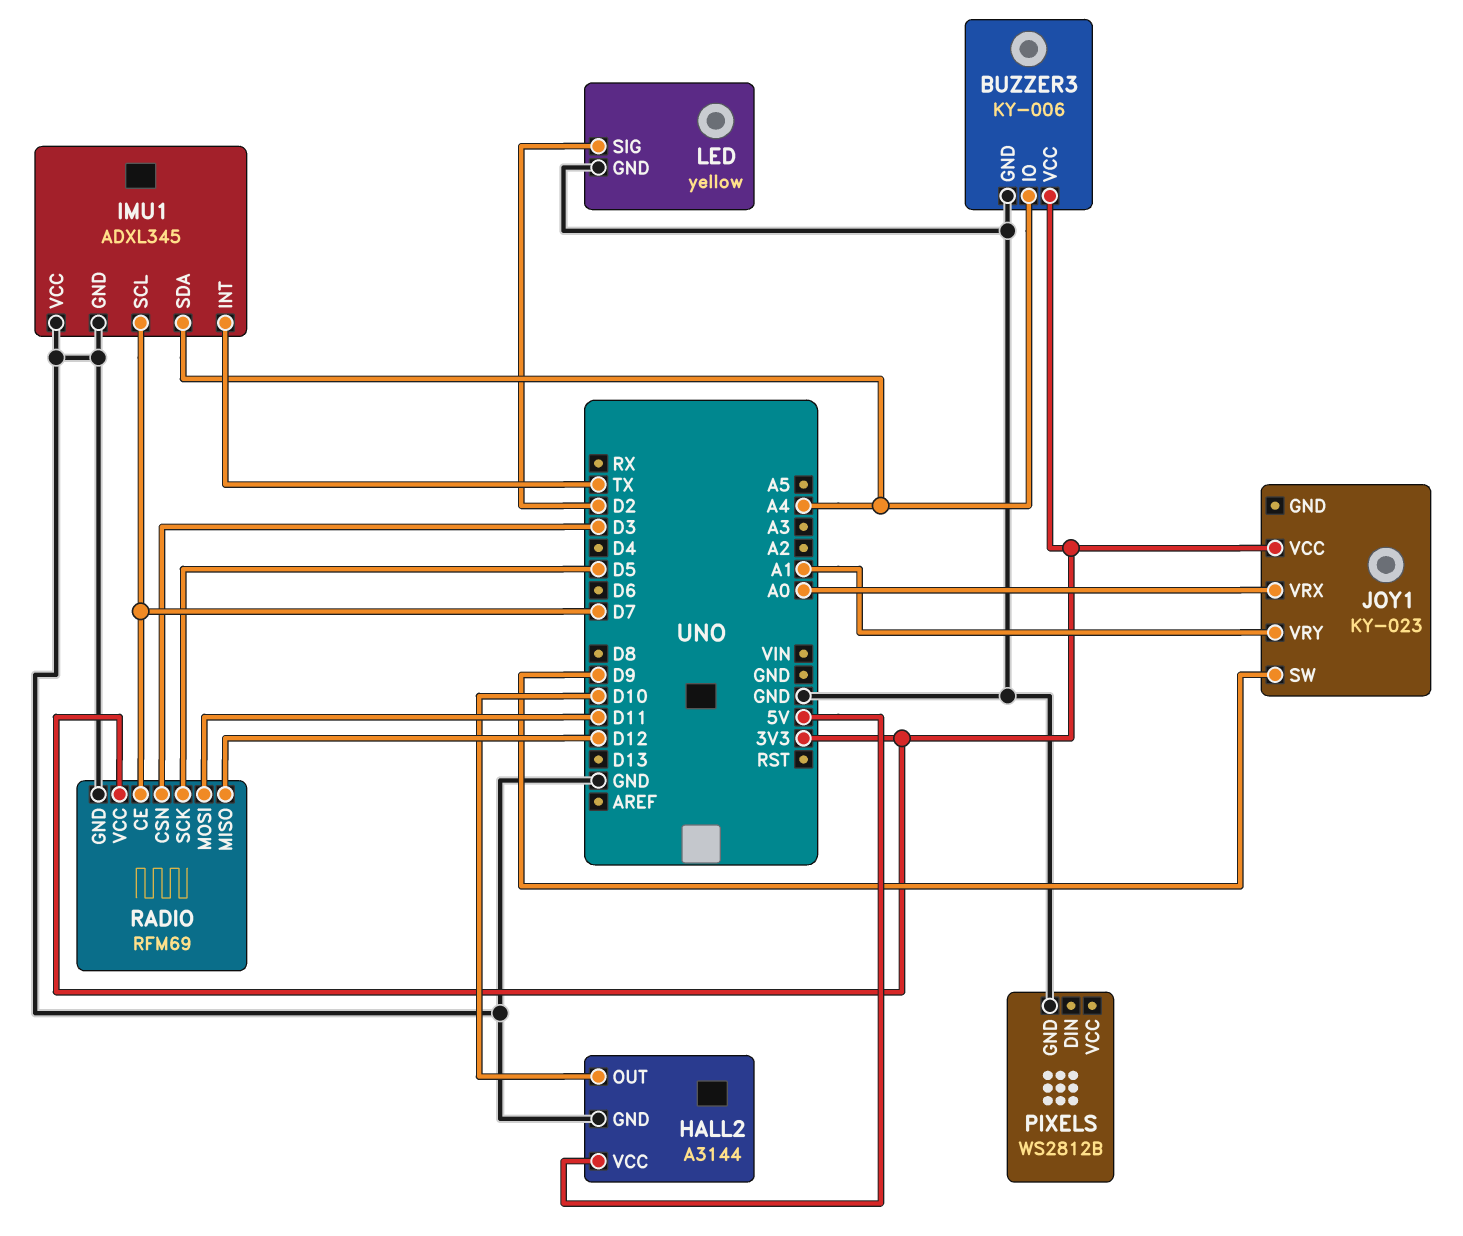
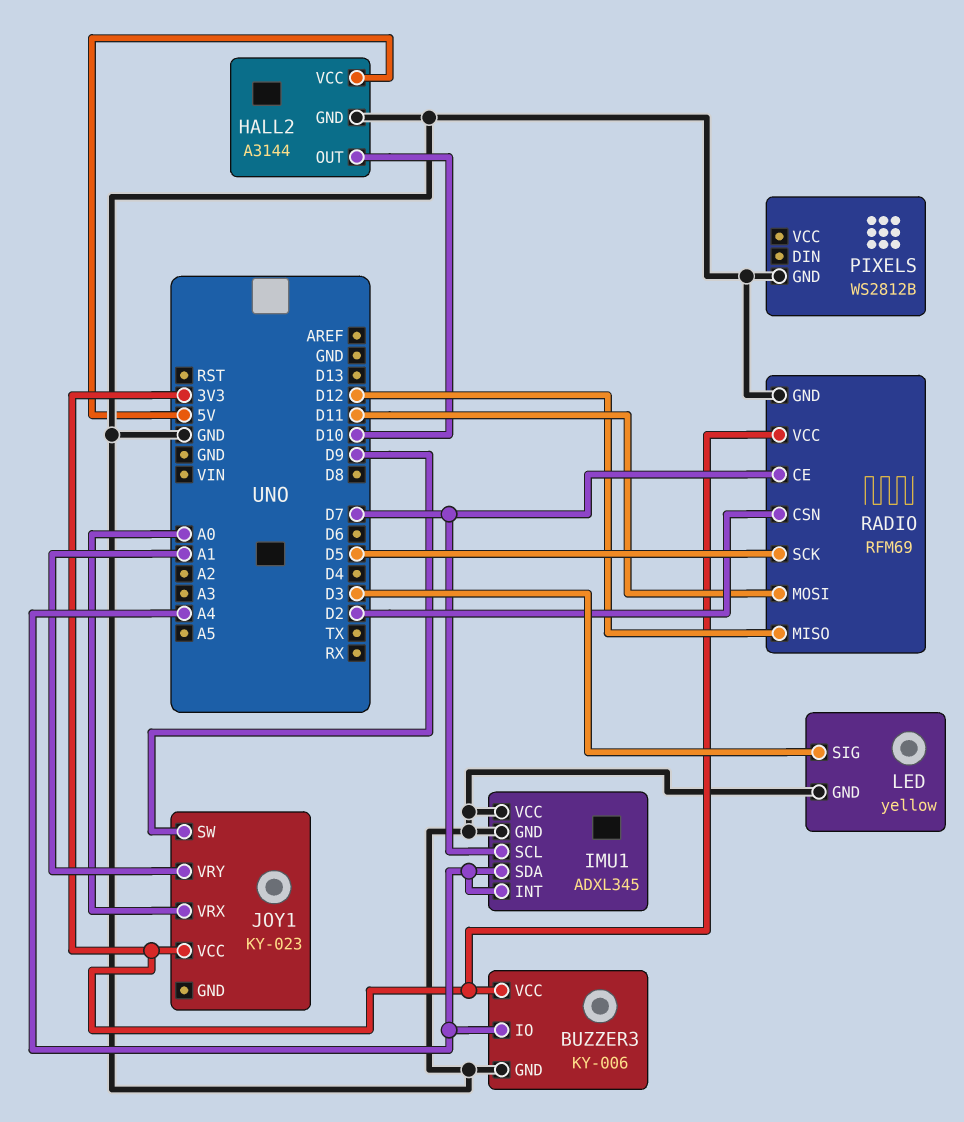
IMU1 pin INT: TX -> A4
LED pin SIG: D2 -> D3
RADIO pin CSN: D3 -> D2

